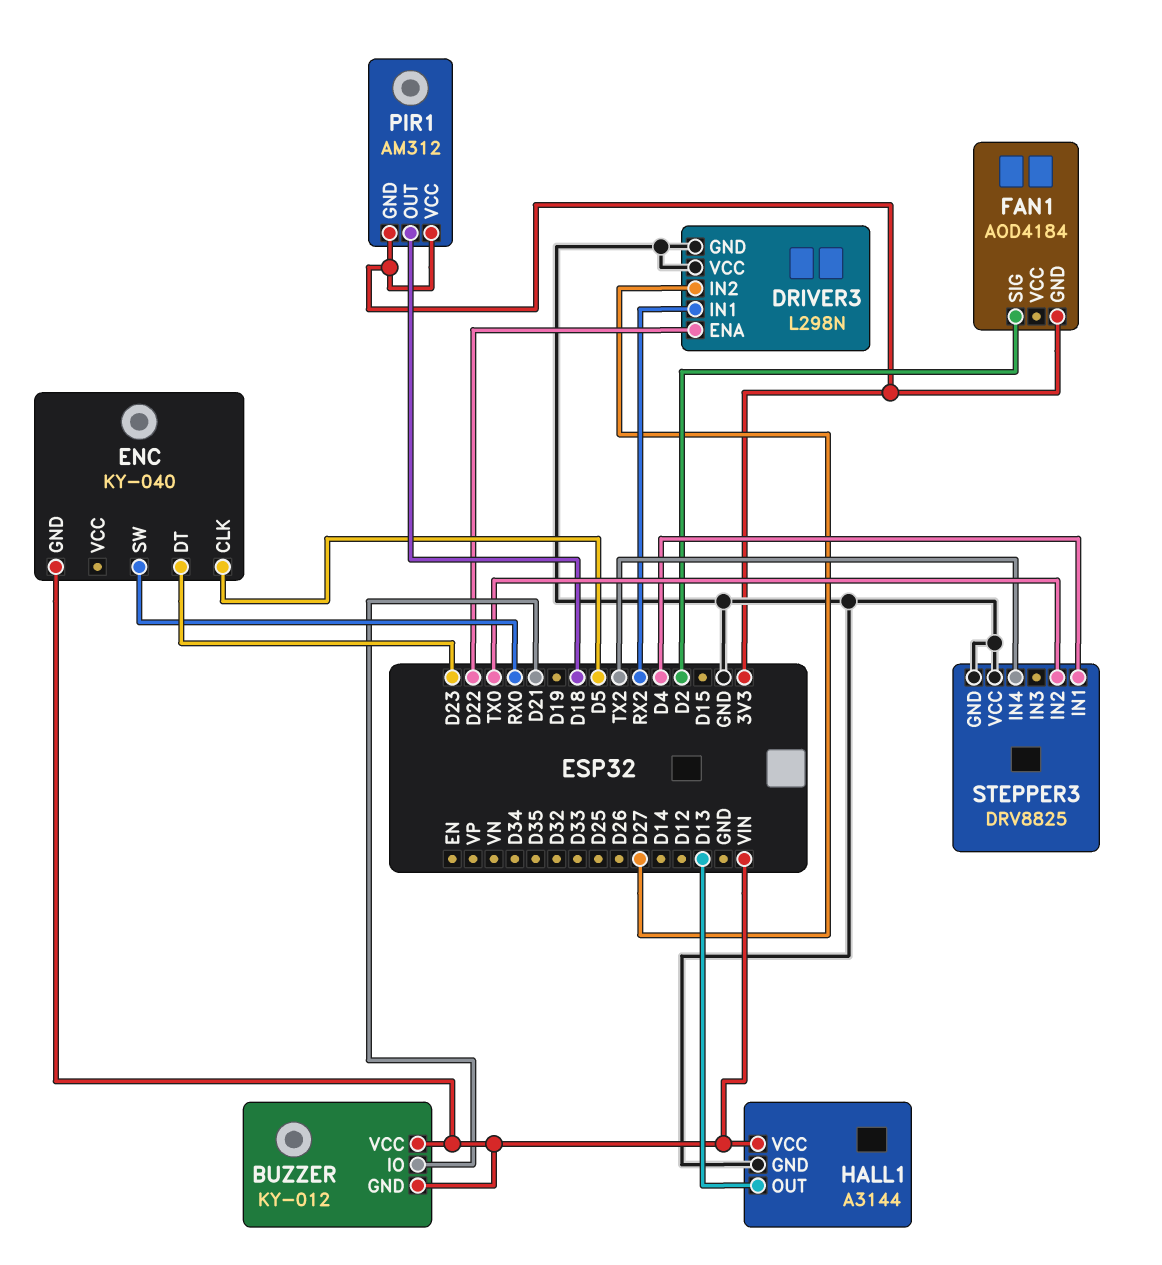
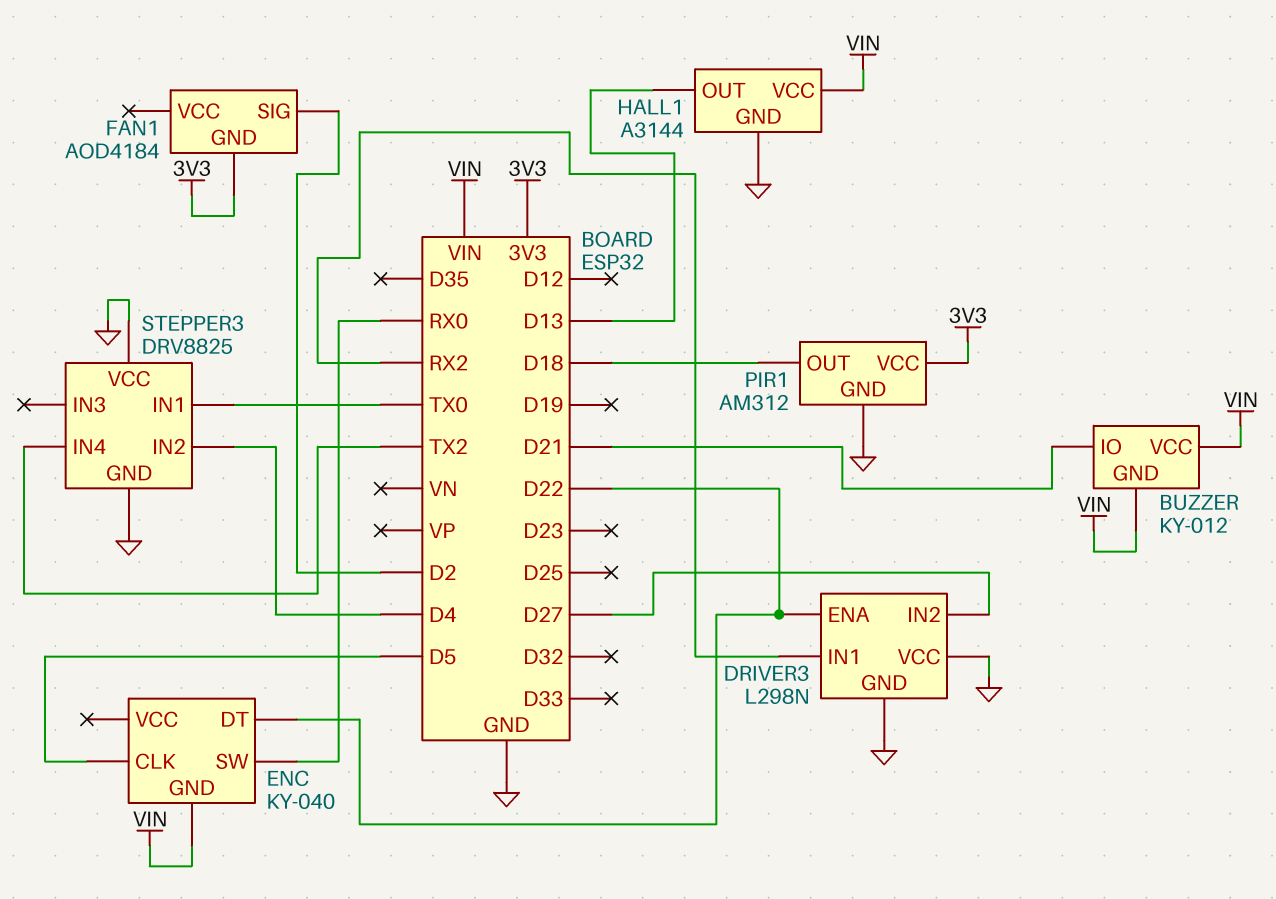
ENC pin DT: D23 -> D22
PIR1 pin GND: 3V3 -> GND
STEPPER3 pin IN1: D4 -> TX0
STEPPER3 pin IN2: TX0 -> D4

